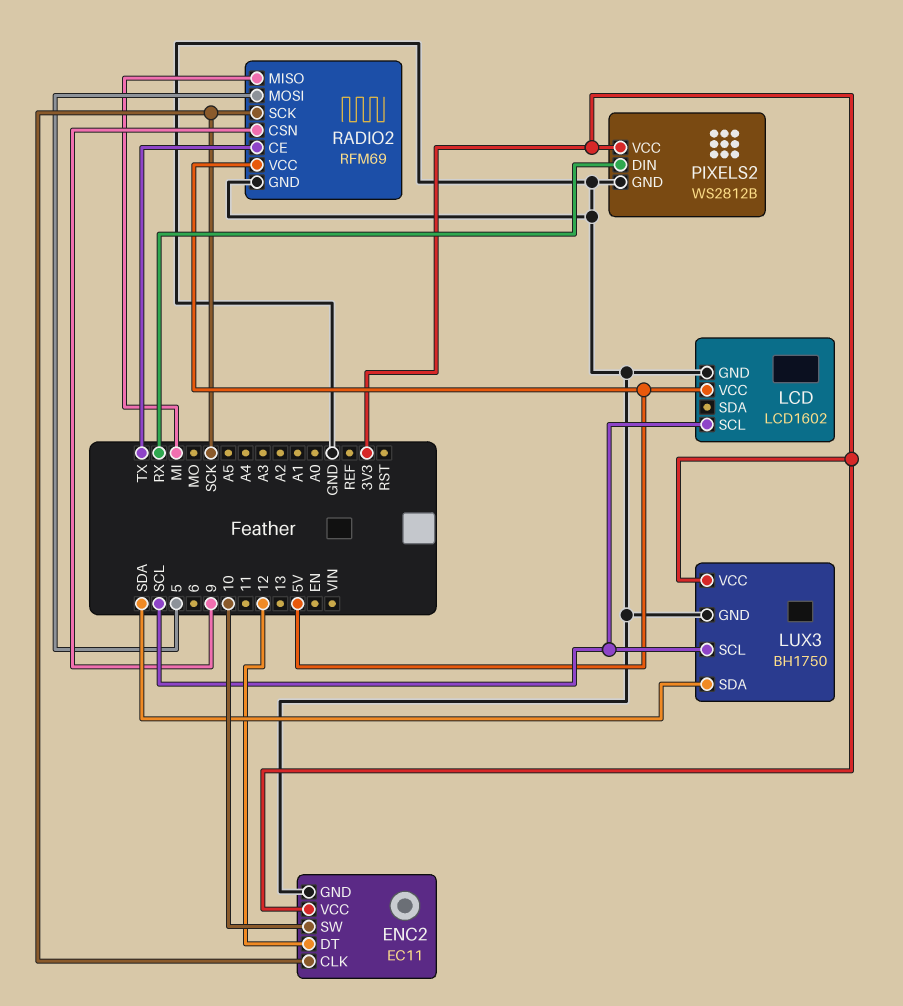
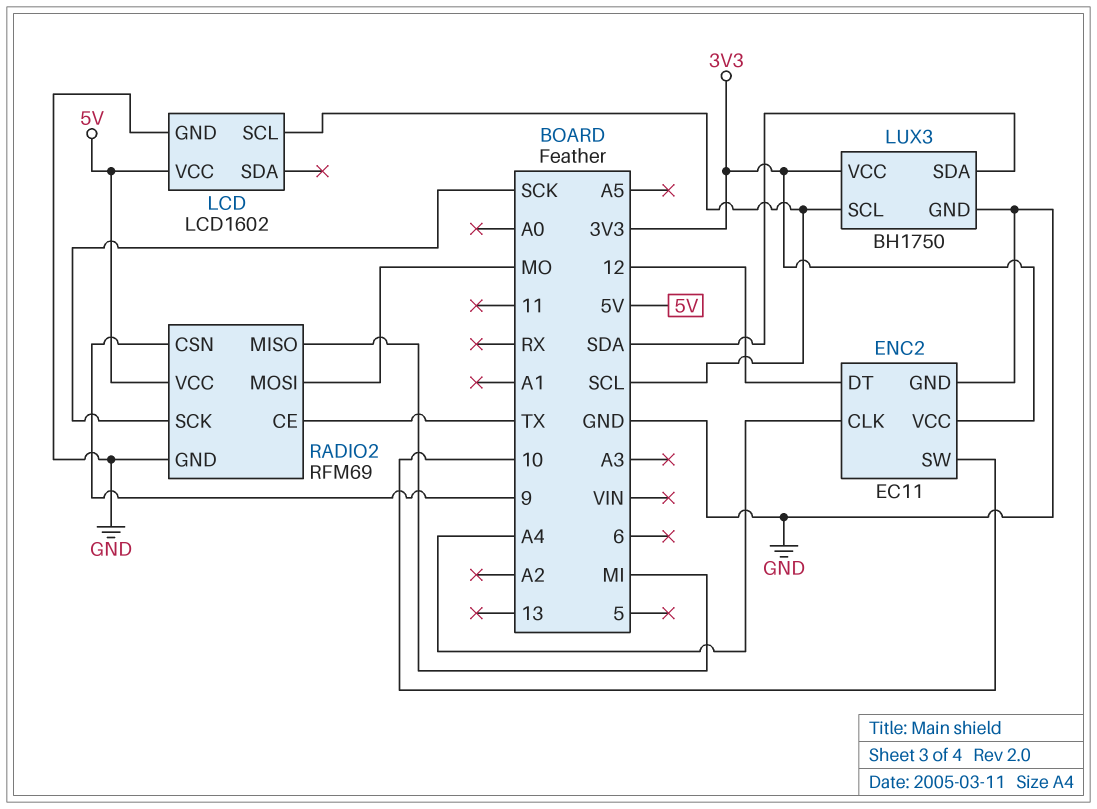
ENC2 pin CLK: SCK -> A4
PIXELS2: WS2812B -> none
PIXELS2 pin DIN: RX -> none
PIXELS2 pin GND: GND -> none
PIXELS2 pin VCC: 3V3 -> none
RADIO2 pin MOSI: 5 -> MO

